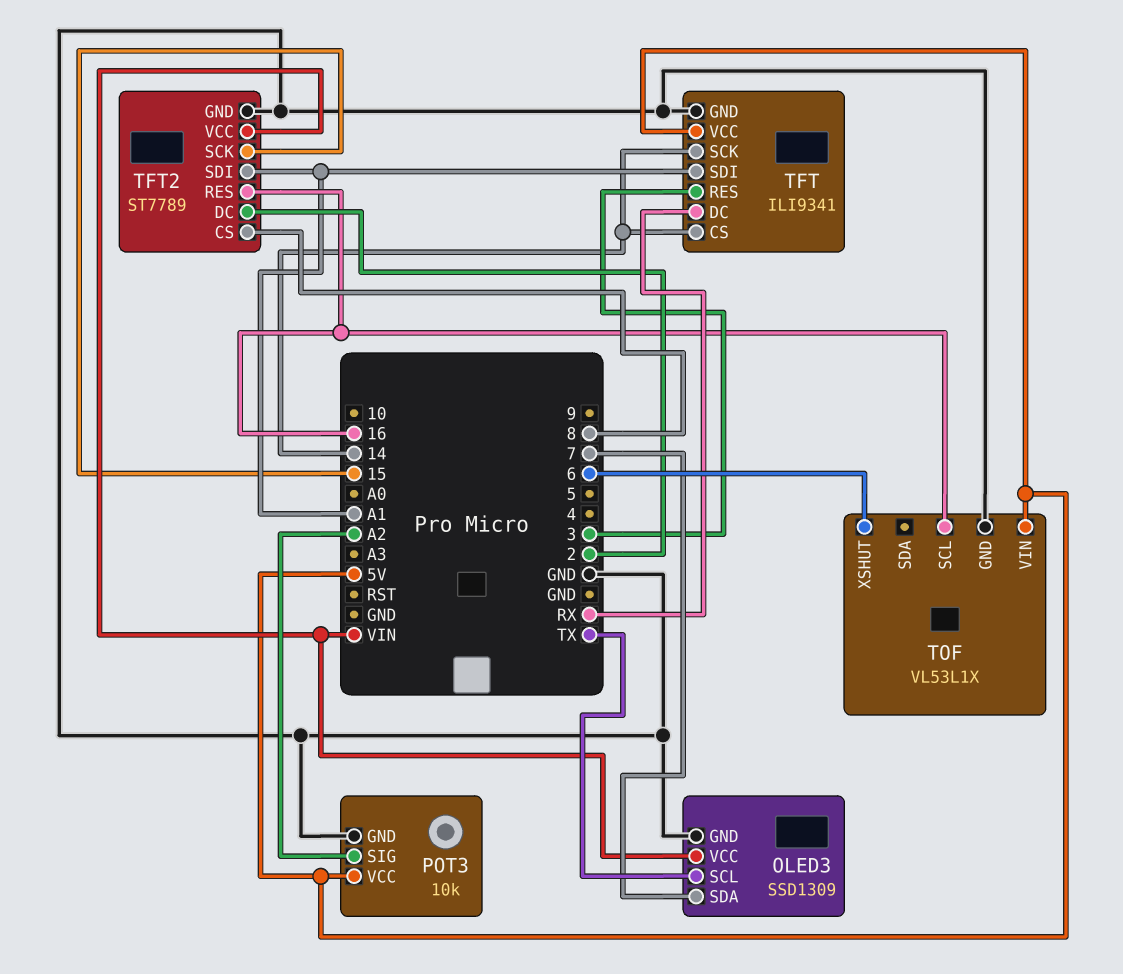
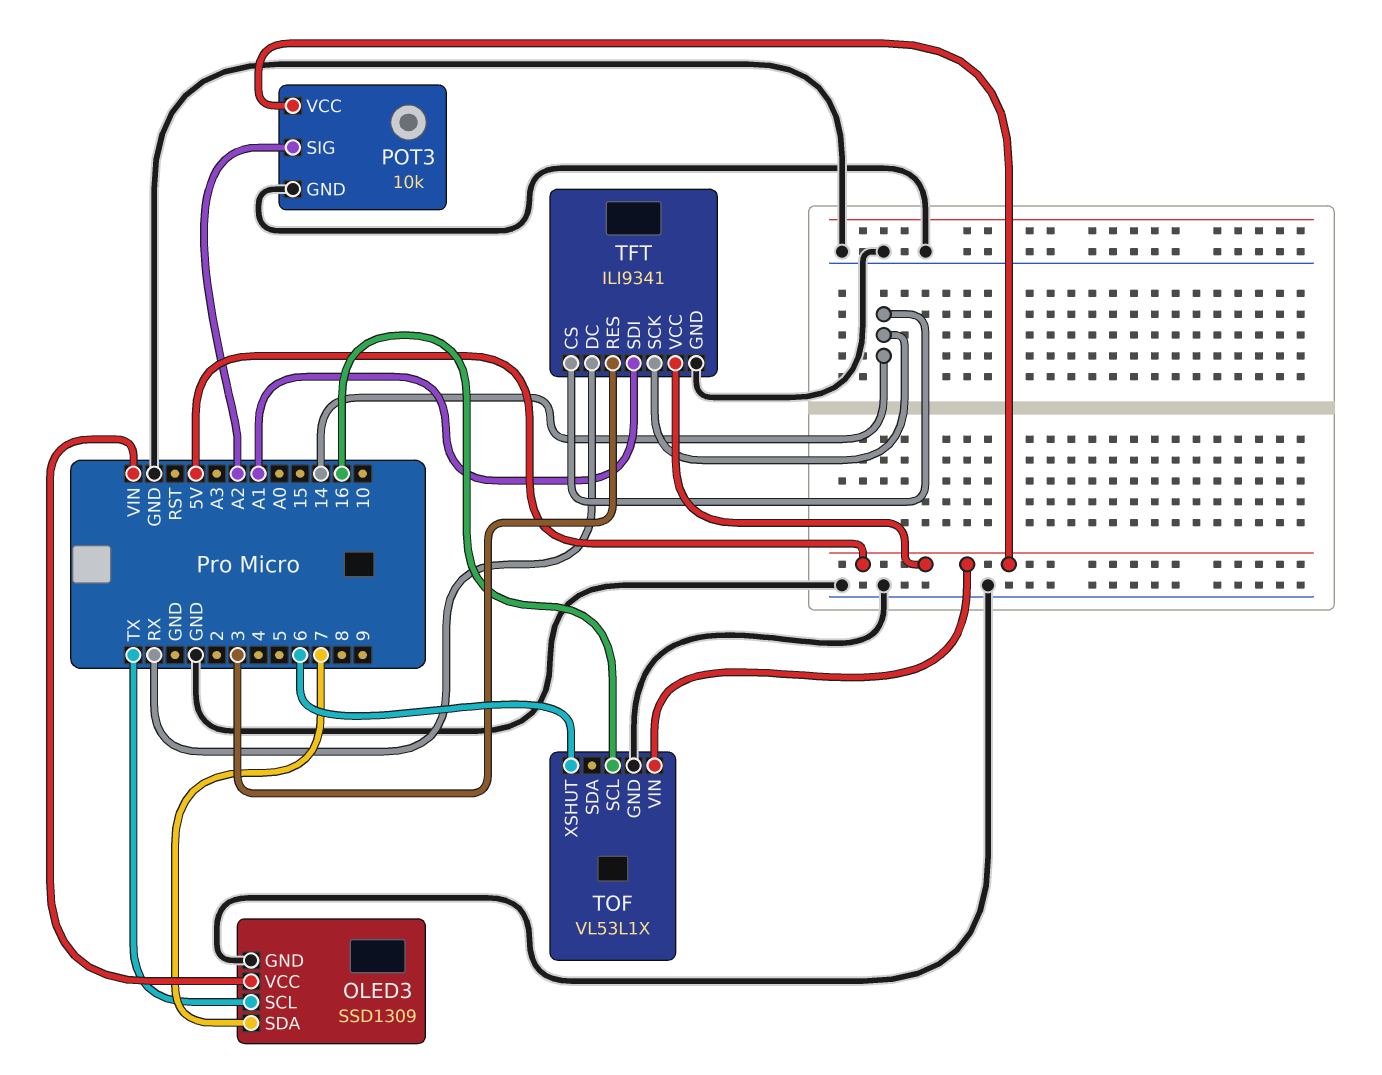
TFT2: ST7789 -> none
TFT2 pin CS: 8 -> none
TFT2 pin DC: 2 -> none
TFT2 pin GND: GND -> none
TFT2 pin RES: 16 -> none
TFT2 pin SCK: 15 -> none
TFT2 pin SDI: A1 -> none
TFT2 pin VCC: VIN -> none

